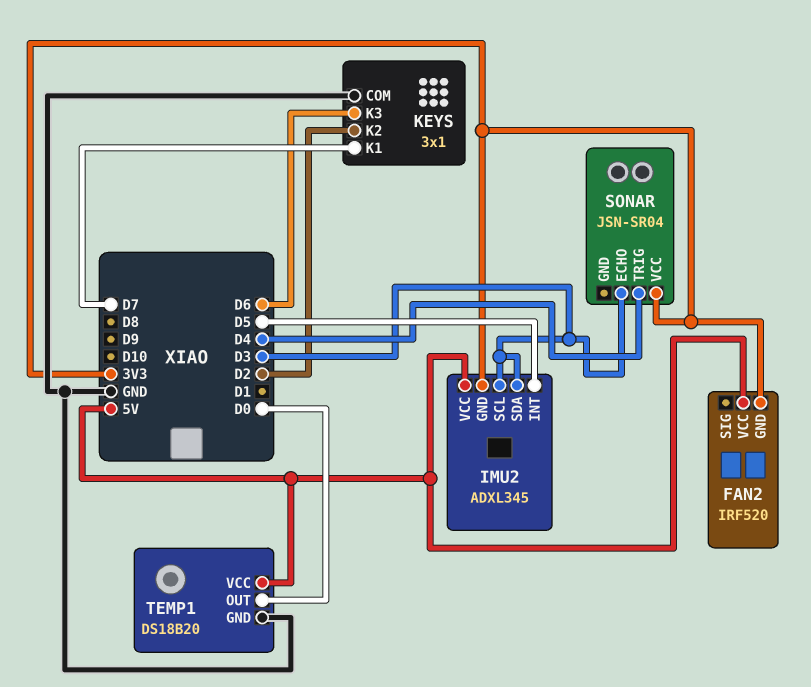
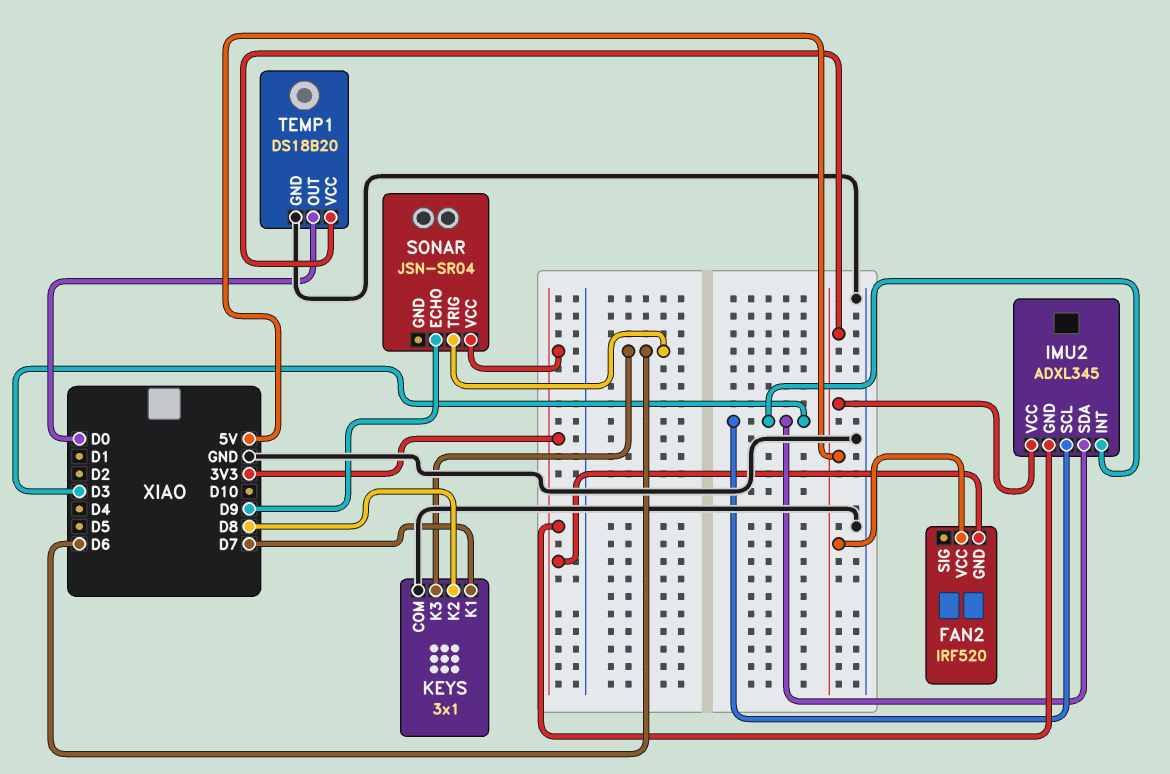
IMU2 pin INT: D5 -> D3
KEYS pin K2: D2 -> D8
SONAR pin ECHO: D3 -> D9
SONAR pin TRIG: D4 -> D6

